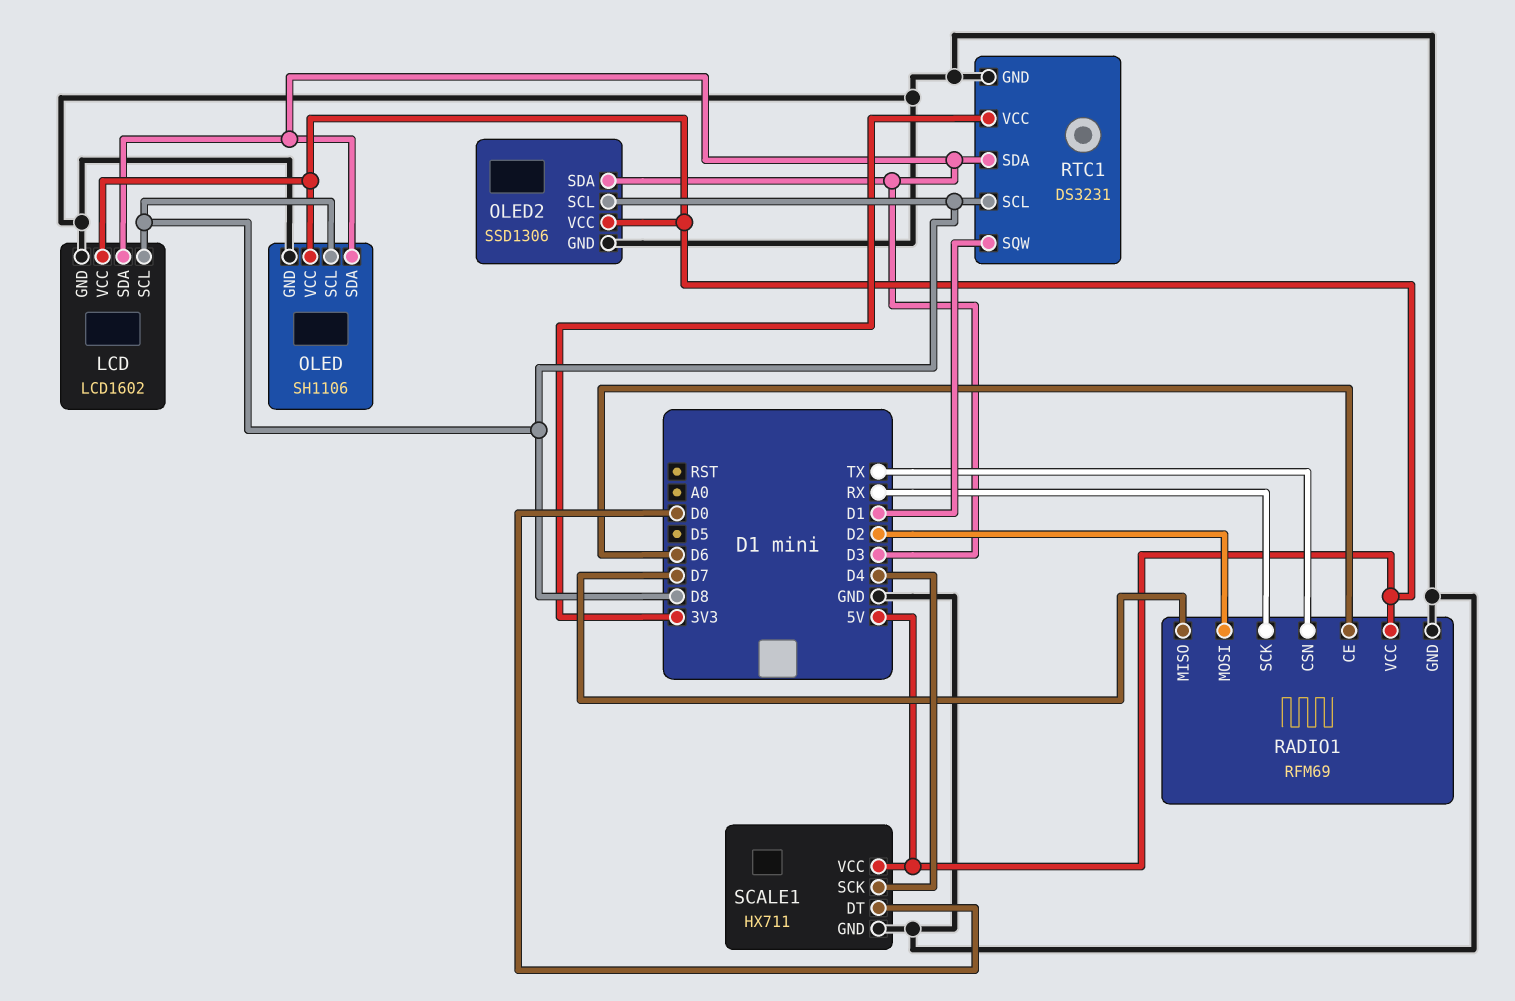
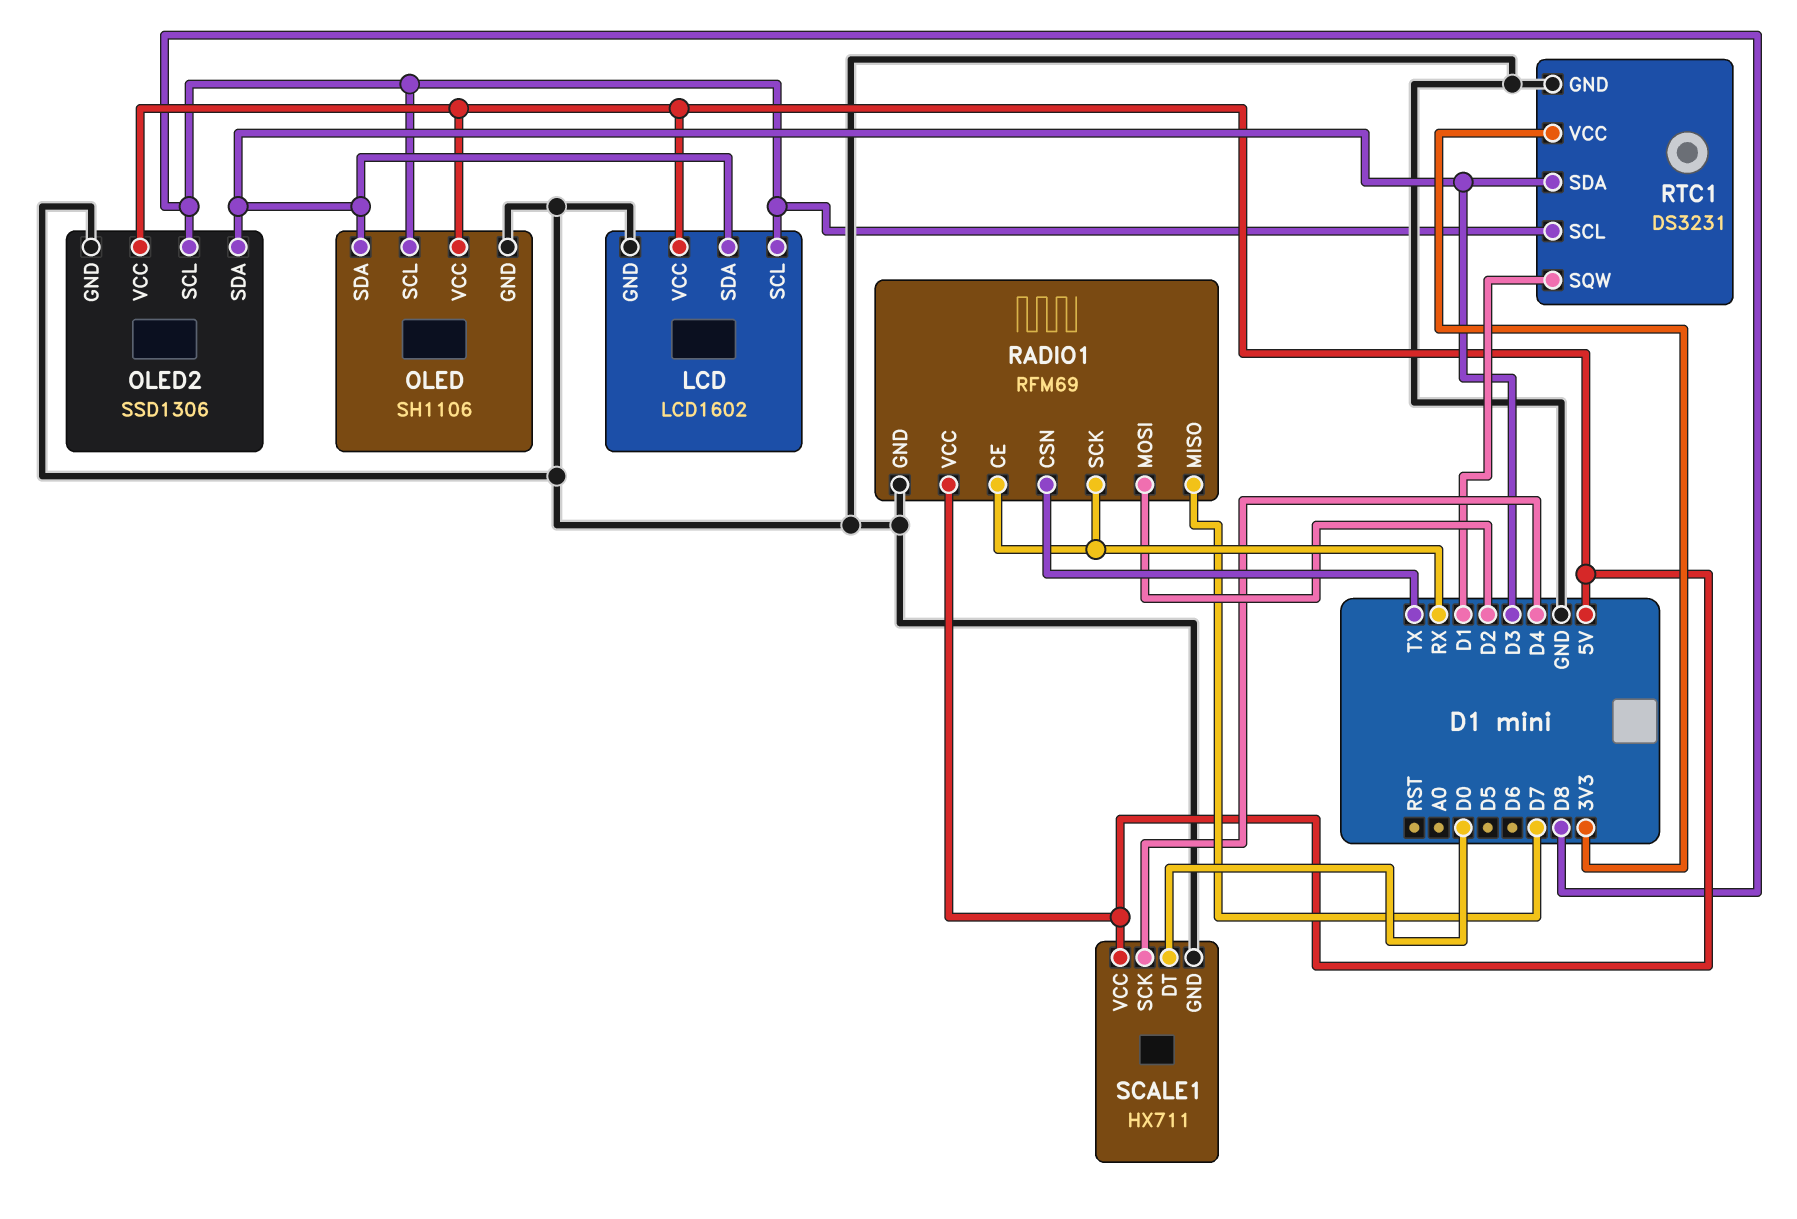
RADIO1 pin CE: D6 -> RX

